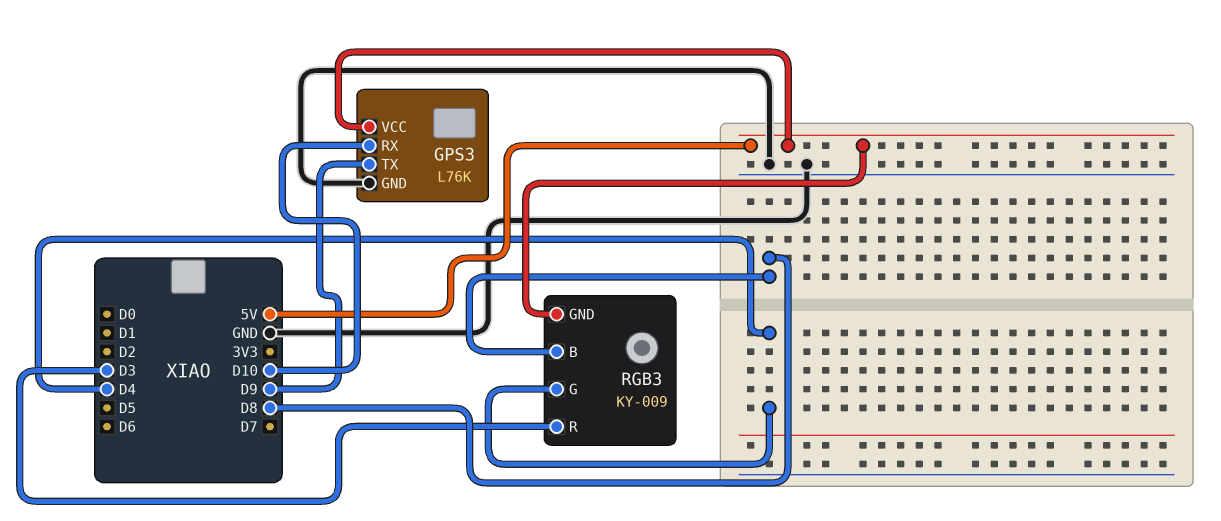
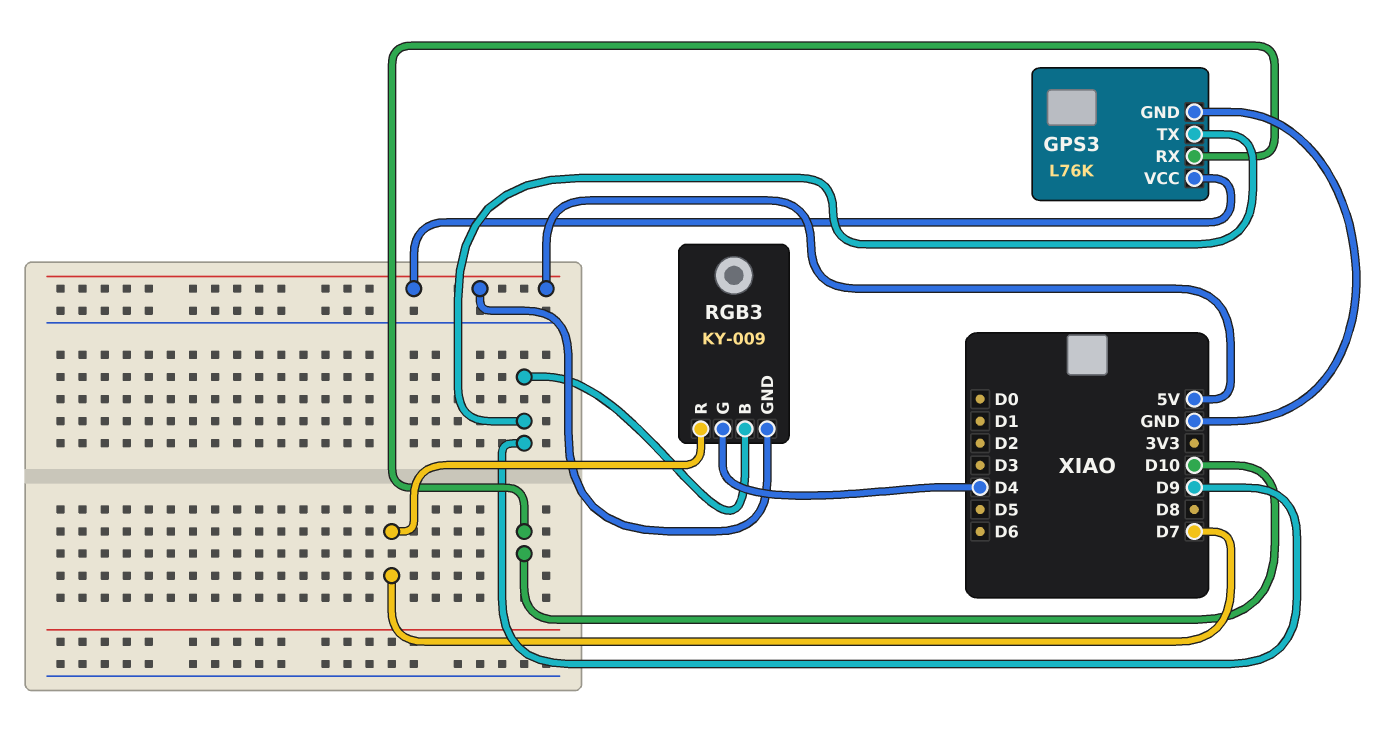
RGB3 pin B: D8 -> D9
RGB3 pin R: D3 -> D7

